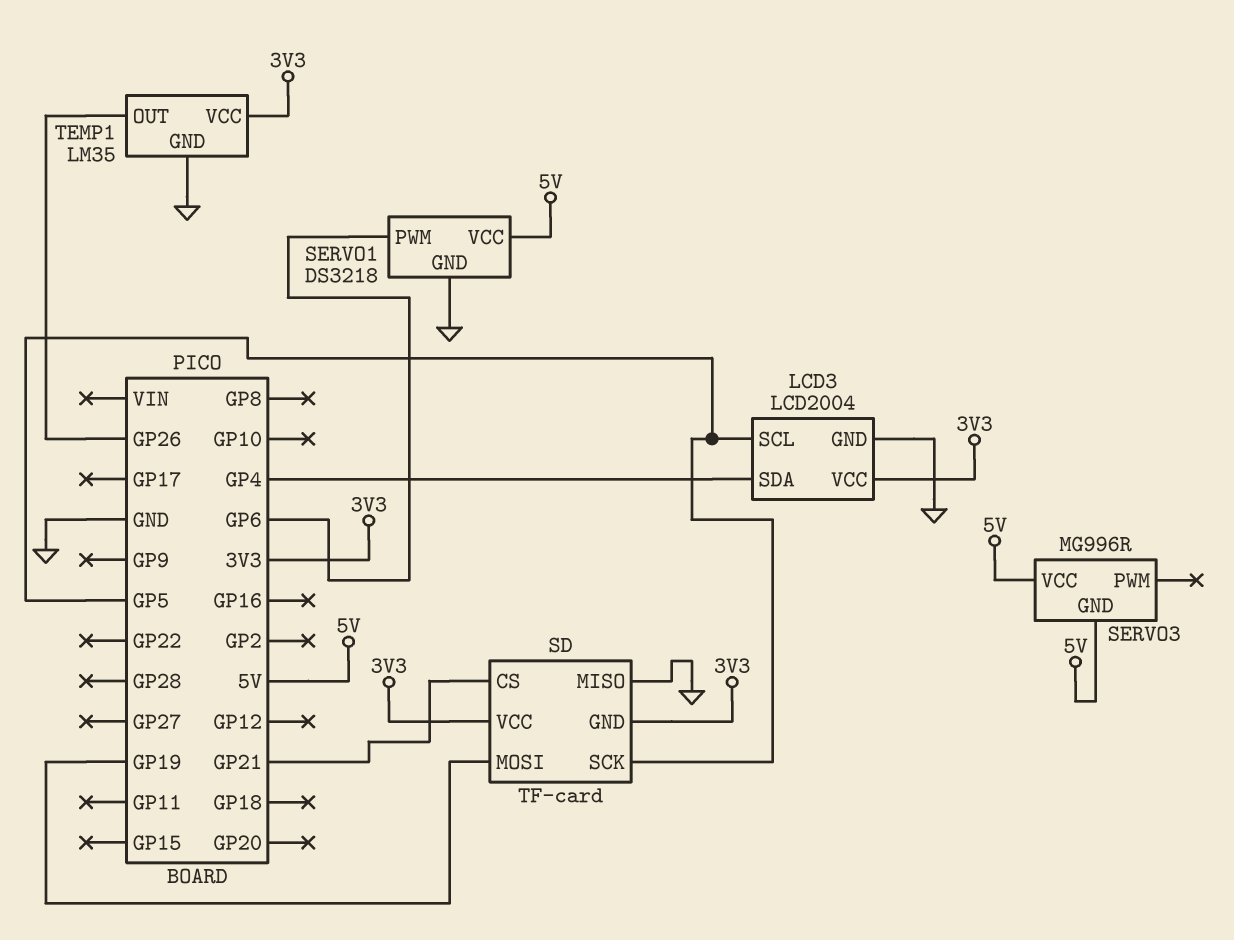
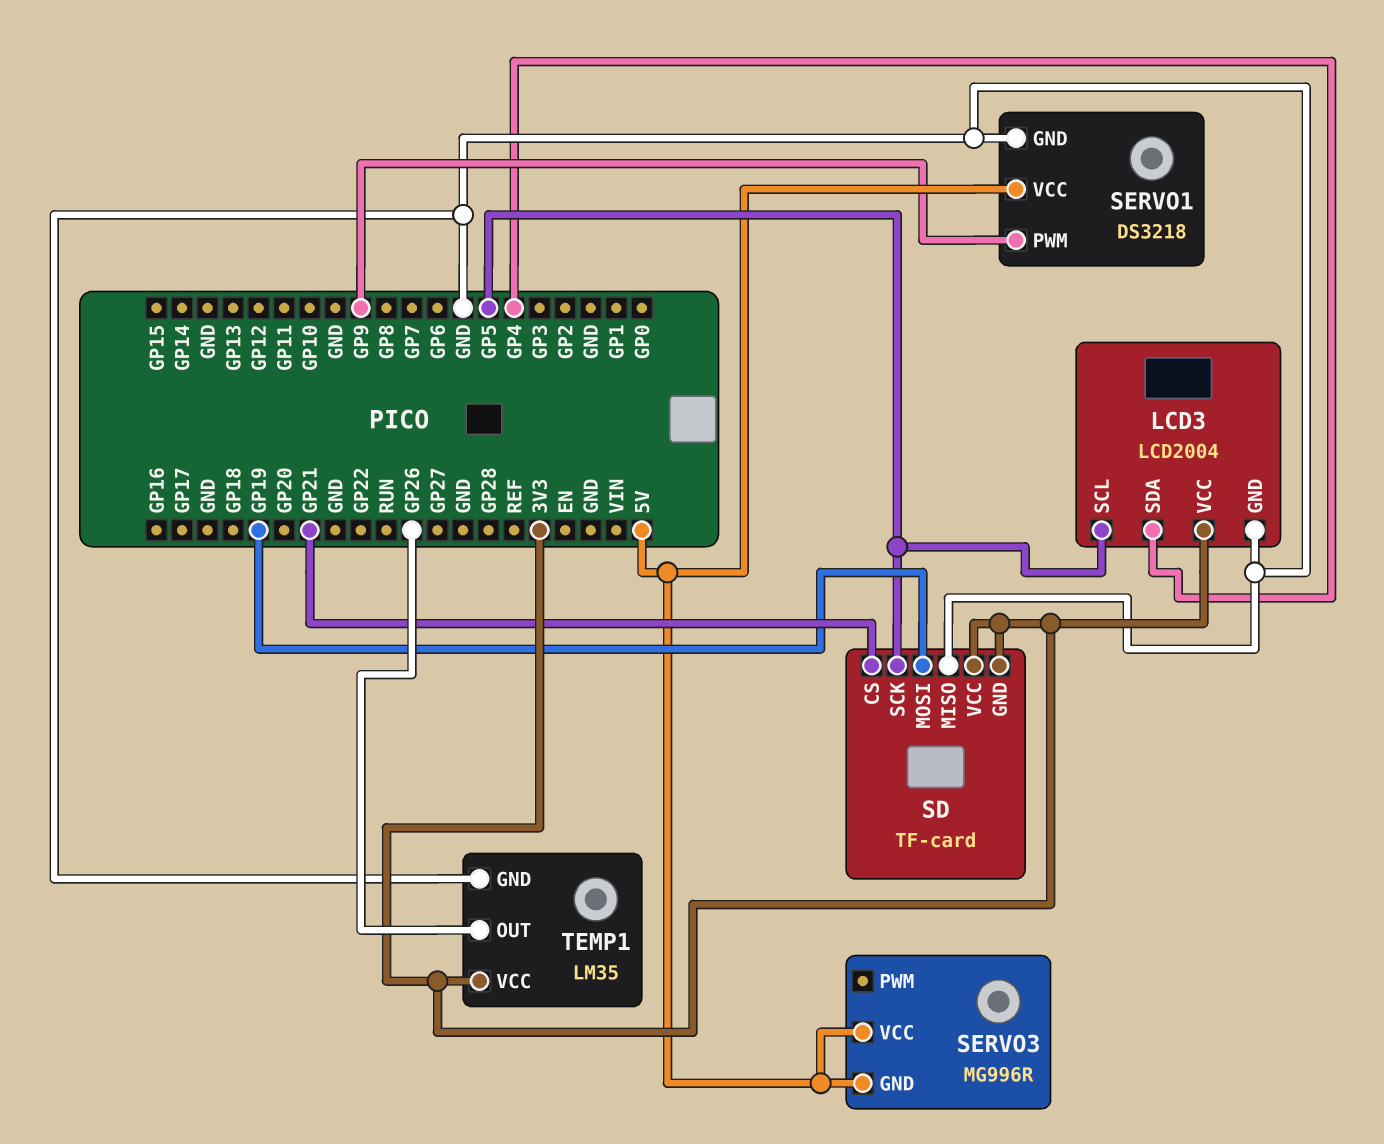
SERVO1 pin PWM: GP6 -> GP9

